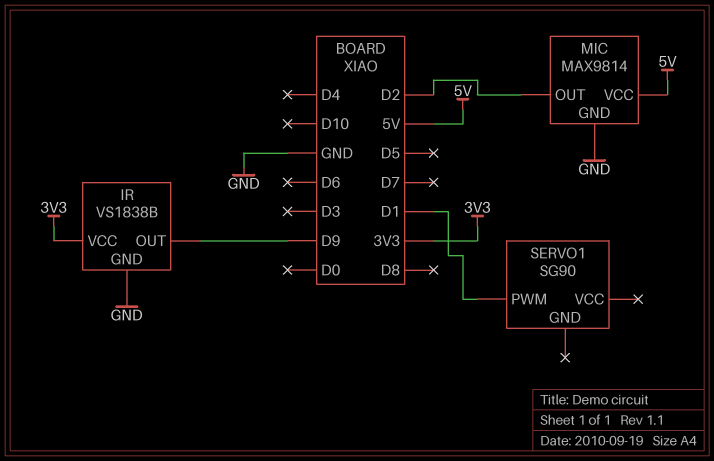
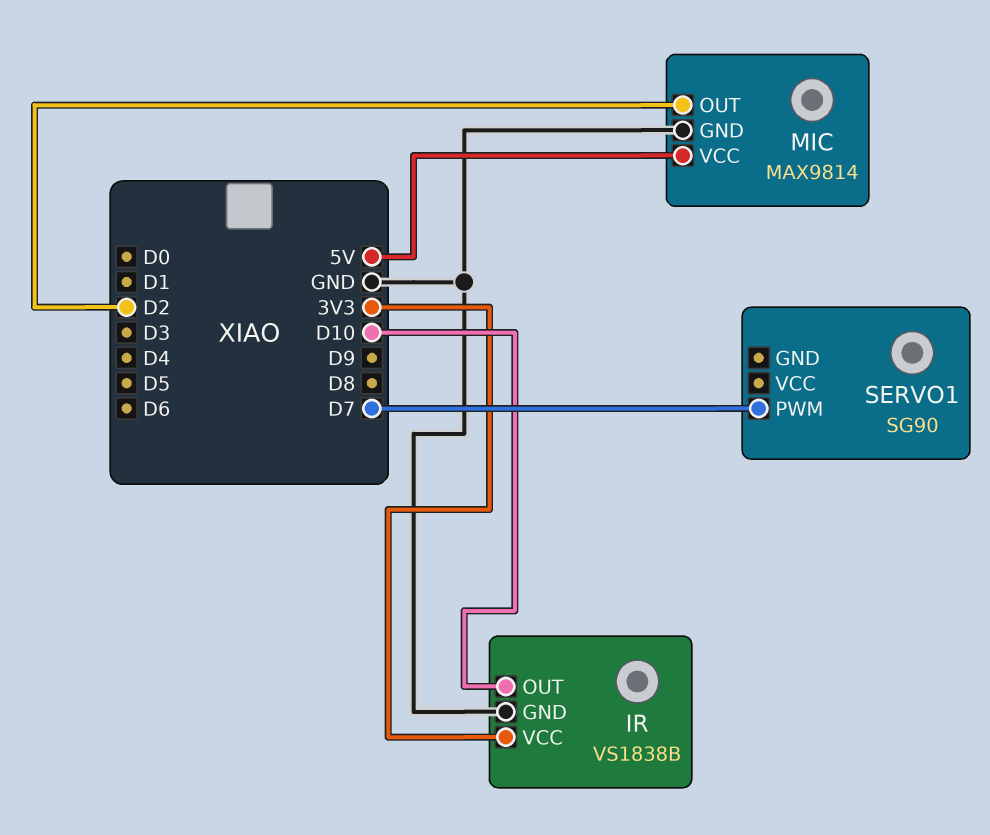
IR pin OUT: D9 -> D10
SERVO1 pin PWM: D1 -> D7

